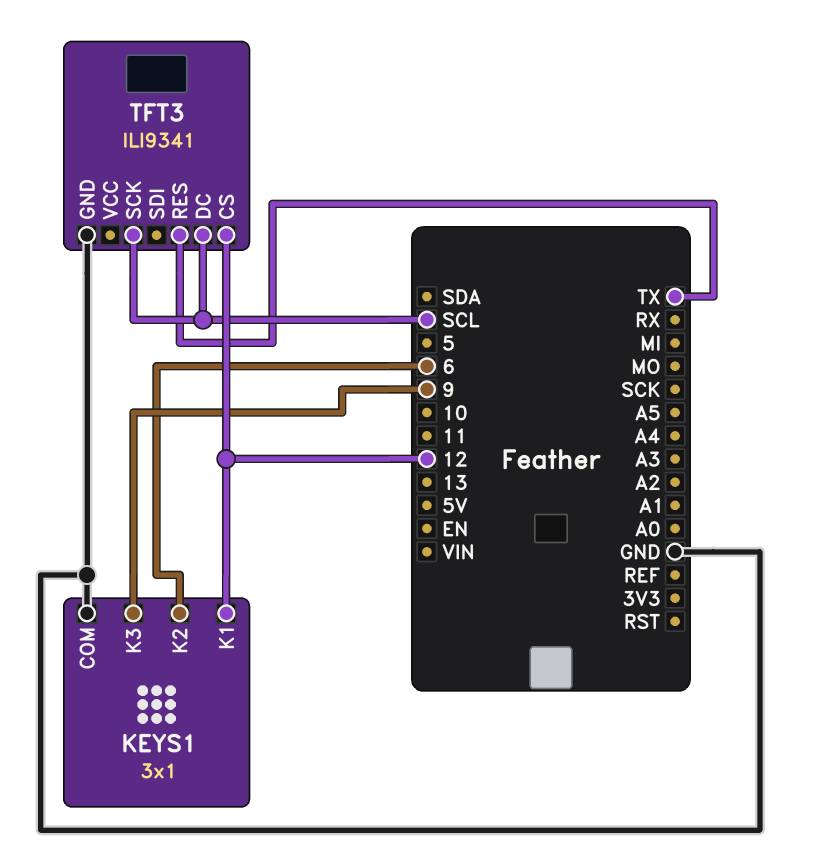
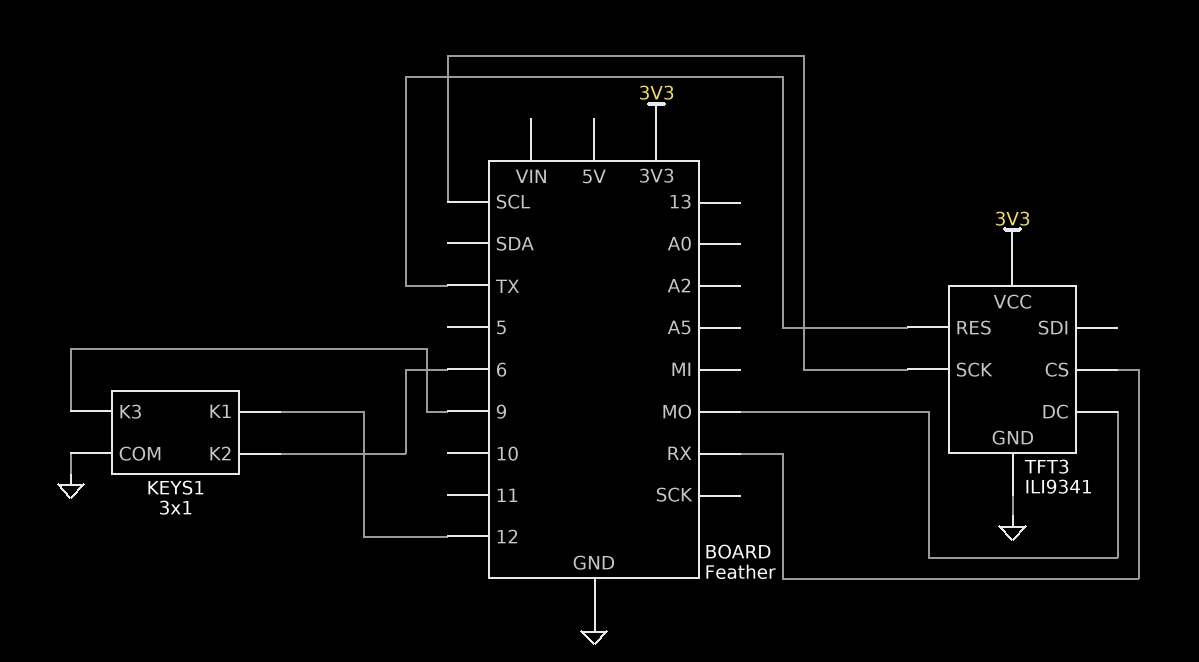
TFT3 pin CS: 12 -> RX
TFT3 pin DC: SCL -> MO
TFT3 pin VCC: none -> 3V3

